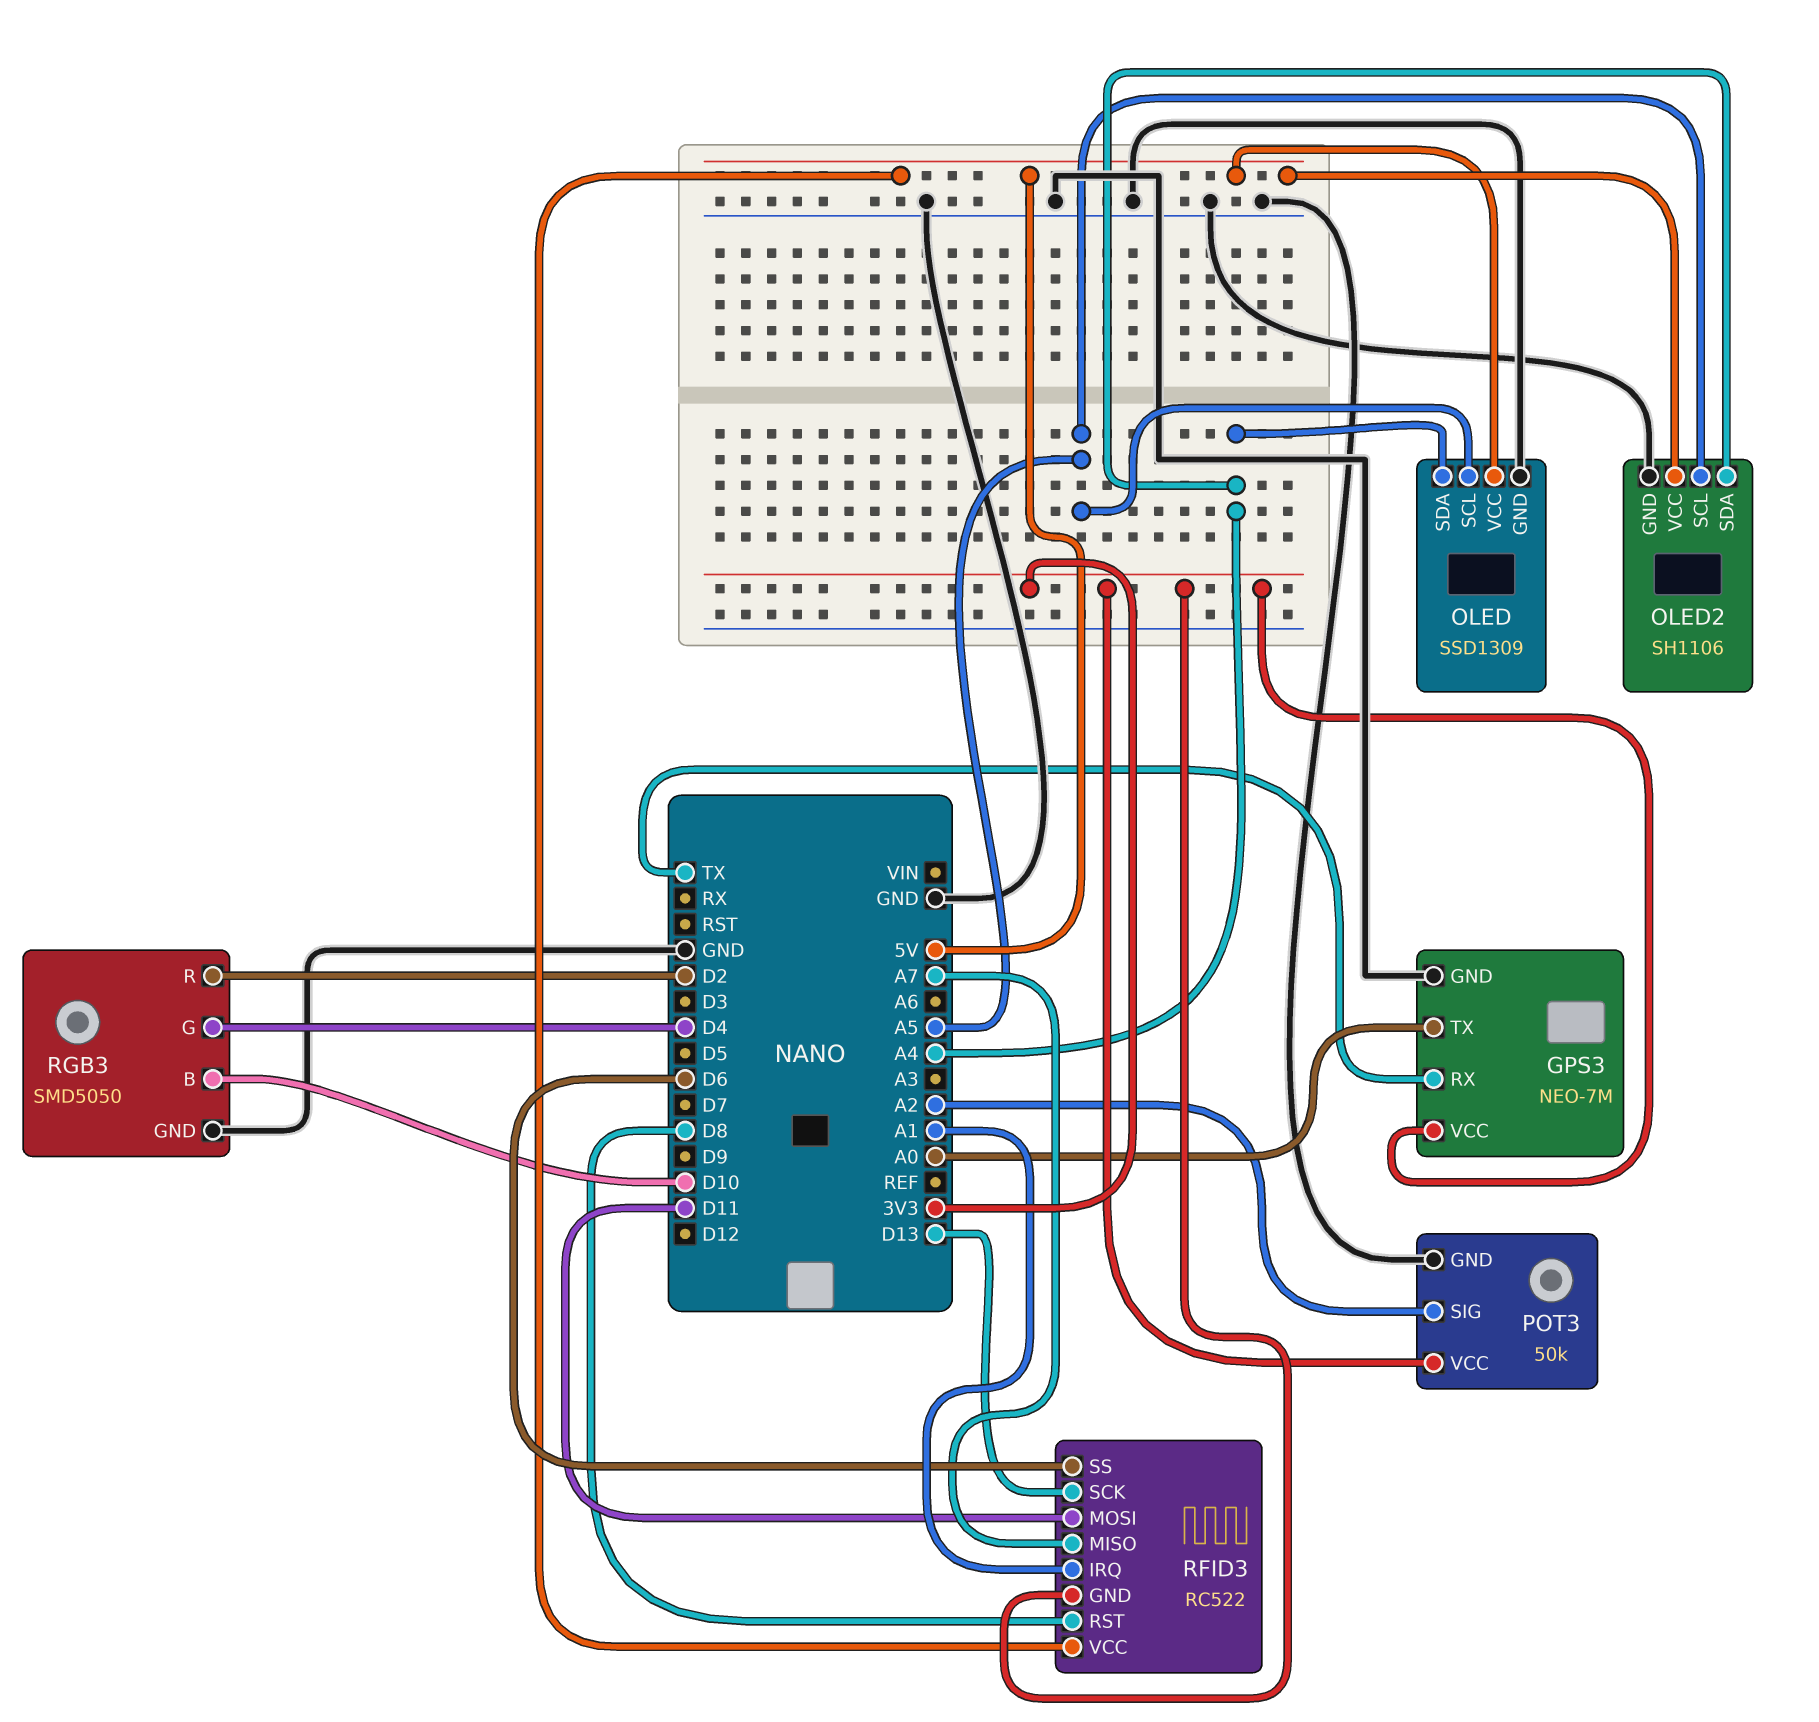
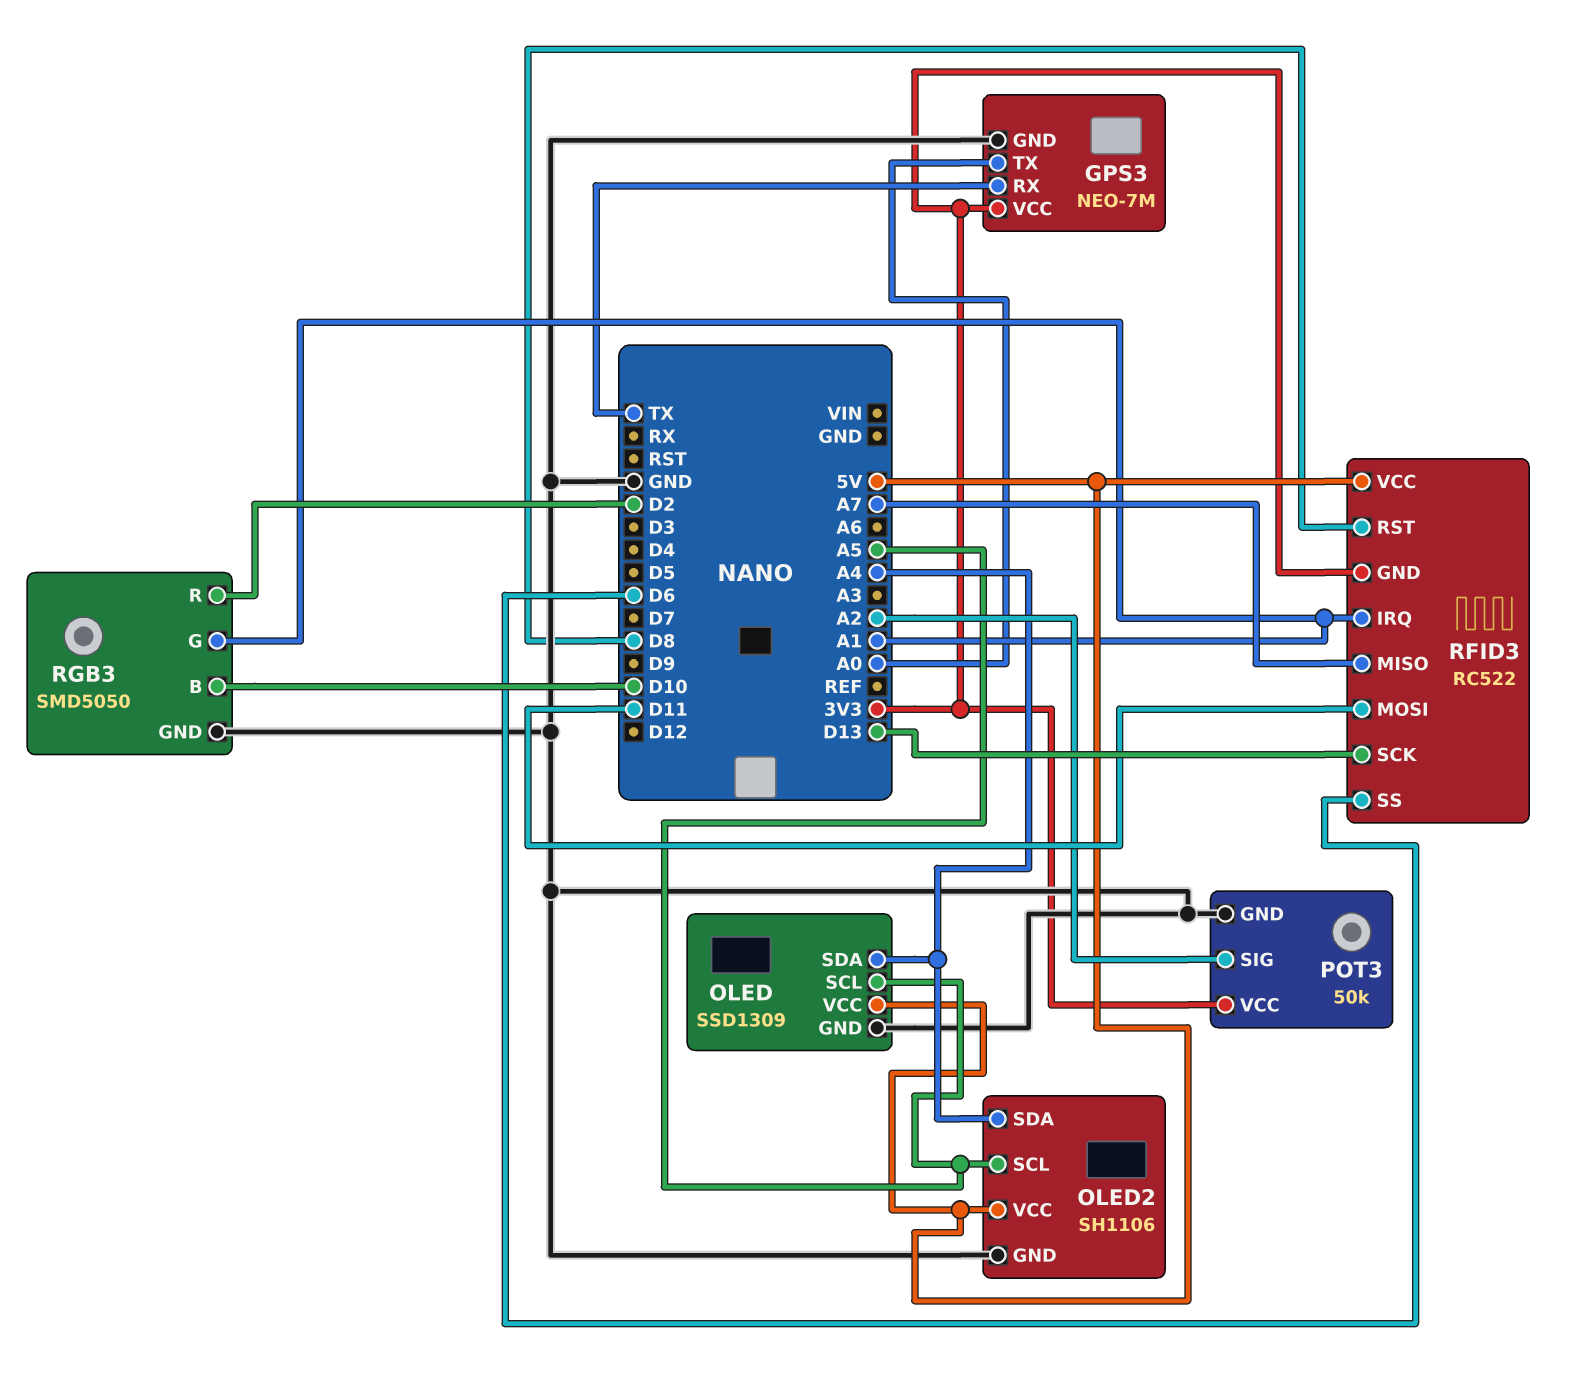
RGB3 pin G: D4 -> A1

